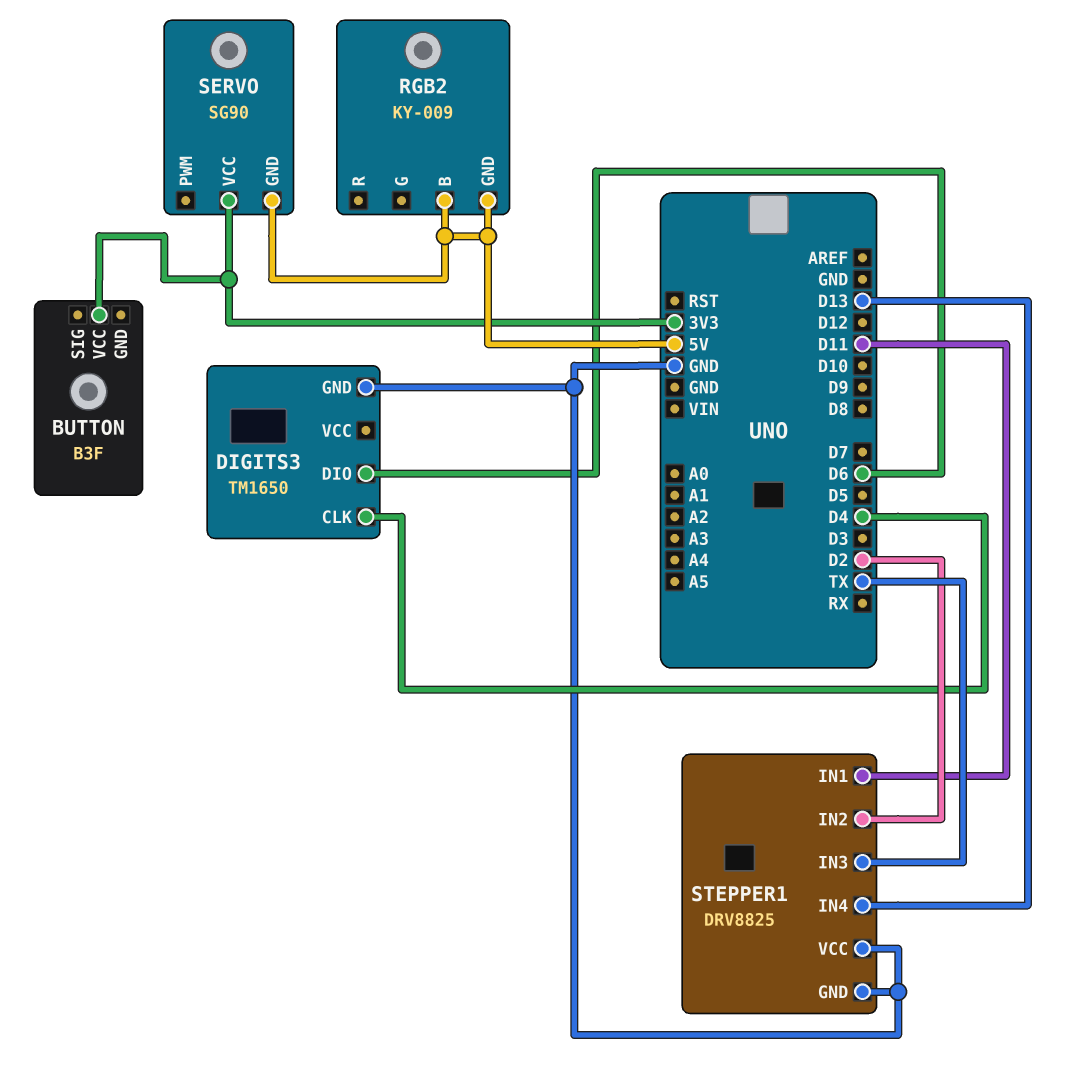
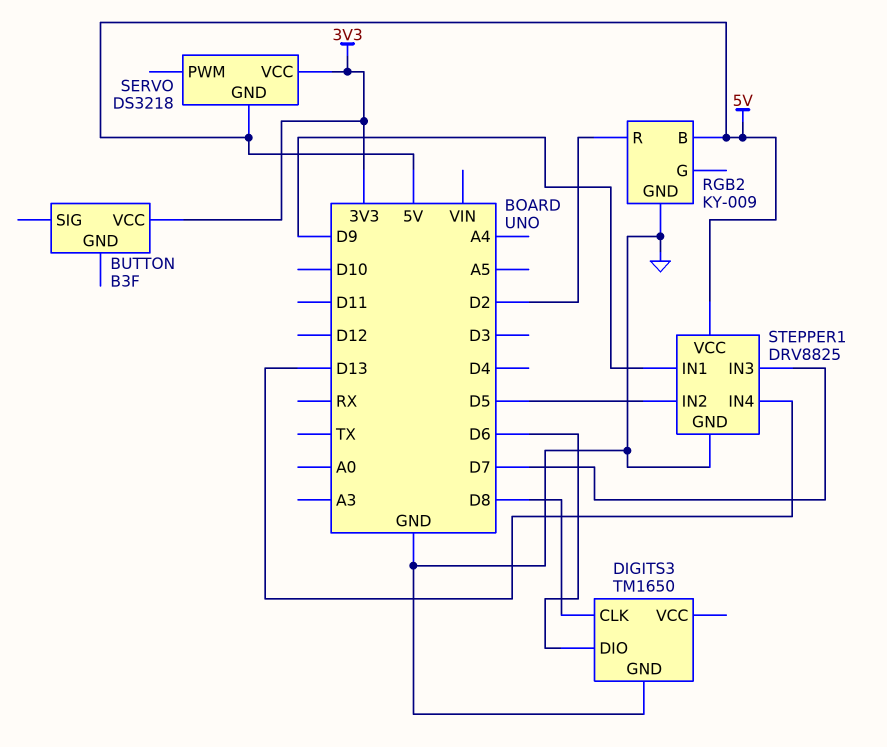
DIGITS3 pin CLK: D4 -> D8
RGB2 pin GND: 5V -> GND
RGB2 pin R: none -> D2
SERVO: SG90 -> DS3218
STEPPER1 pin IN1: D11 -> D9
STEPPER1 pin IN2: D2 -> D5
STEPPER1 pin IN3: TX -> D7
STEPPER1 pin VCC: GND -> 5V

